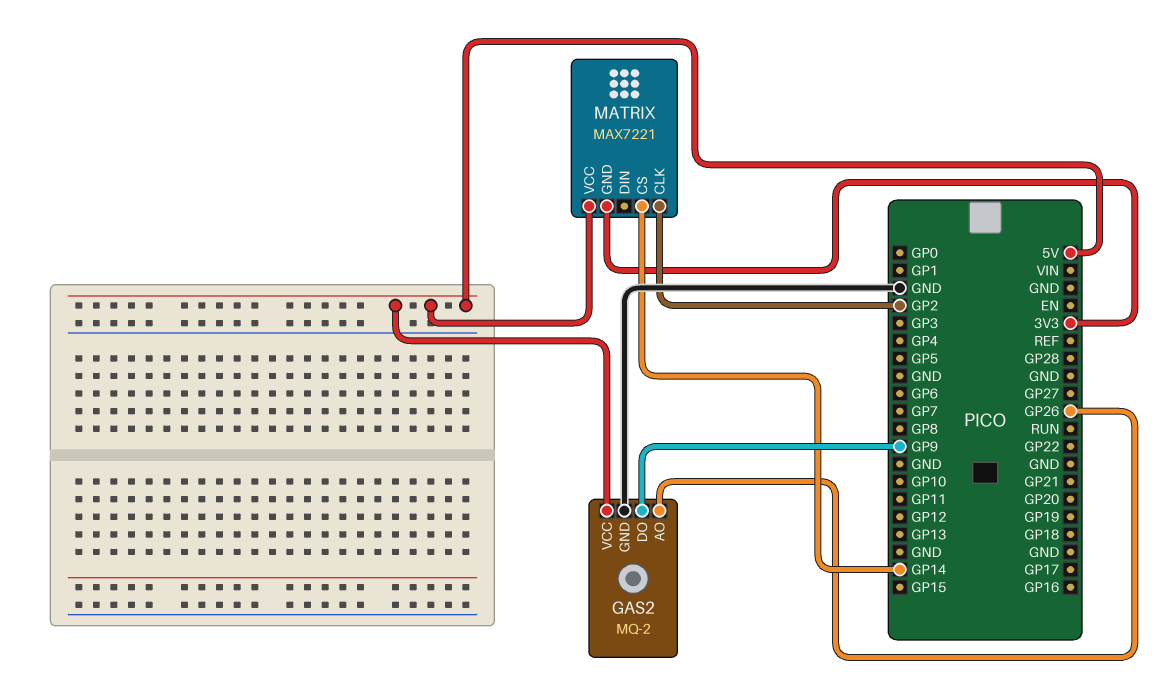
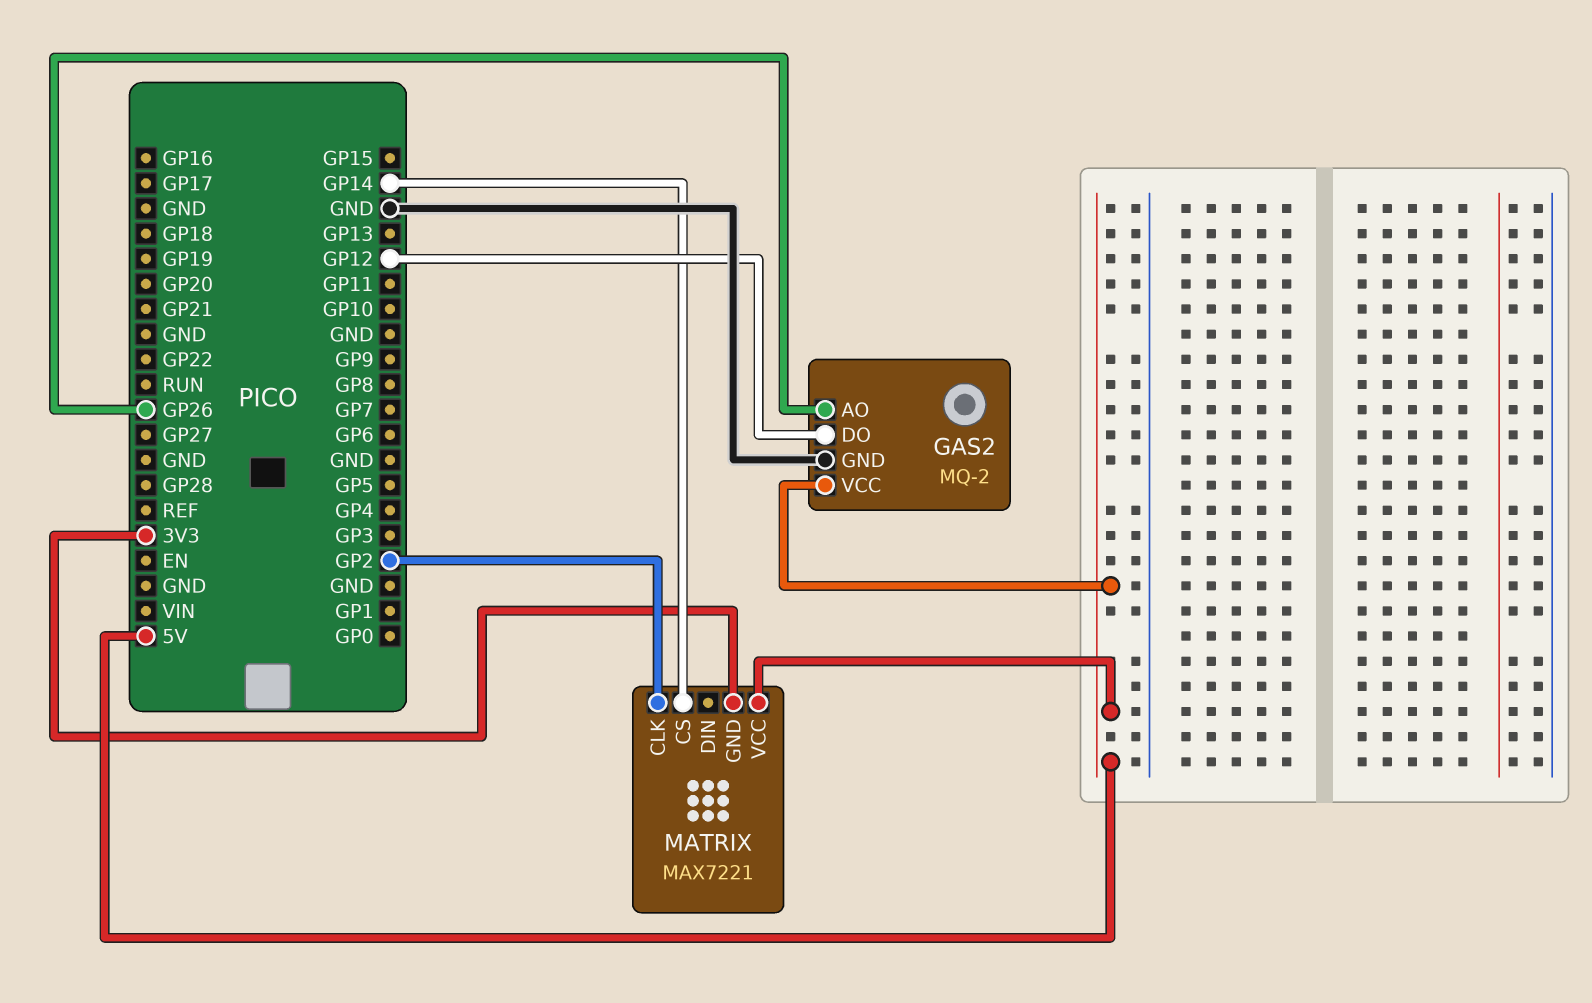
GAS2 pin DO: GP9 -> GP12

